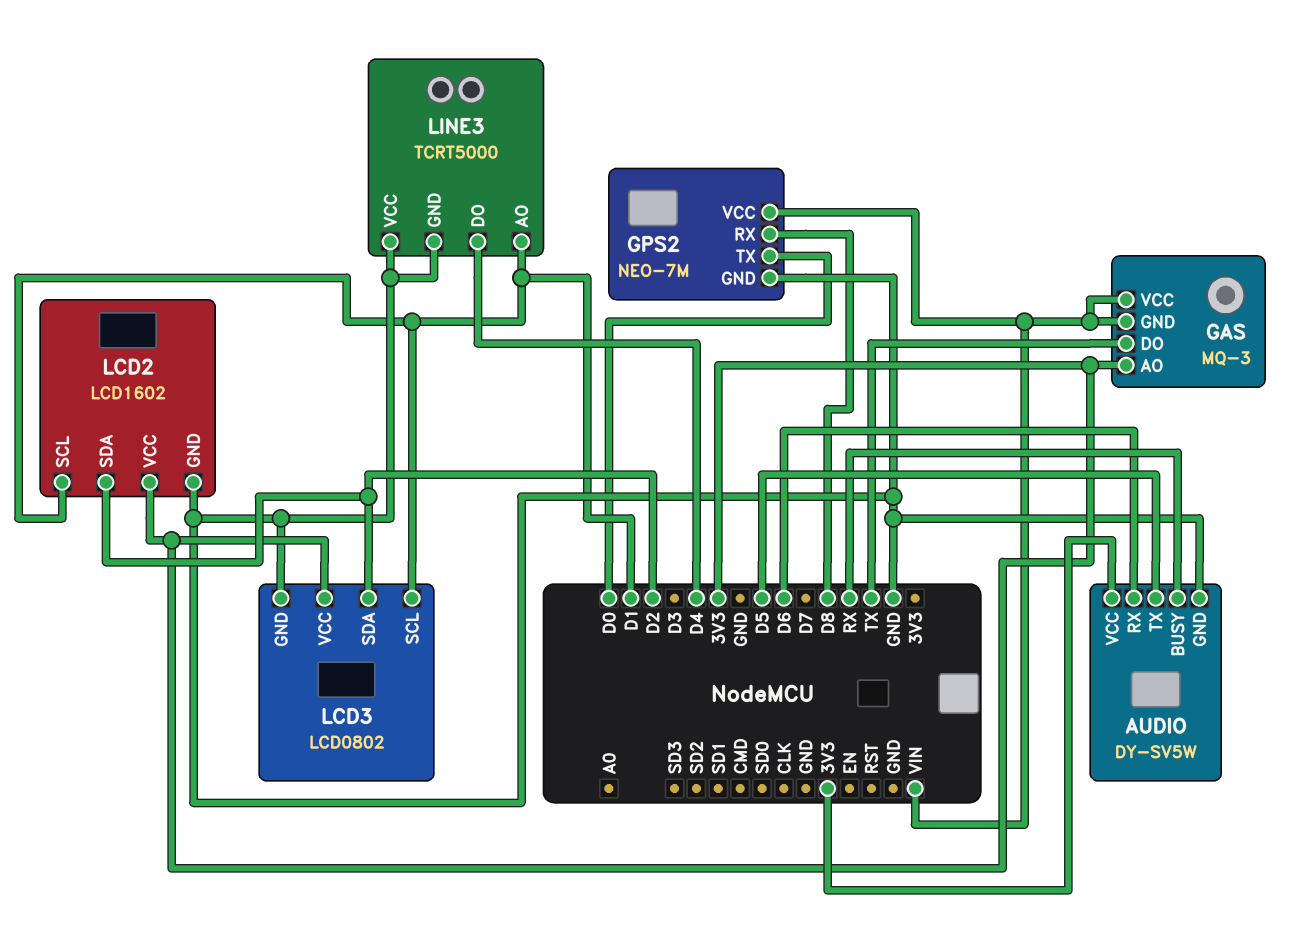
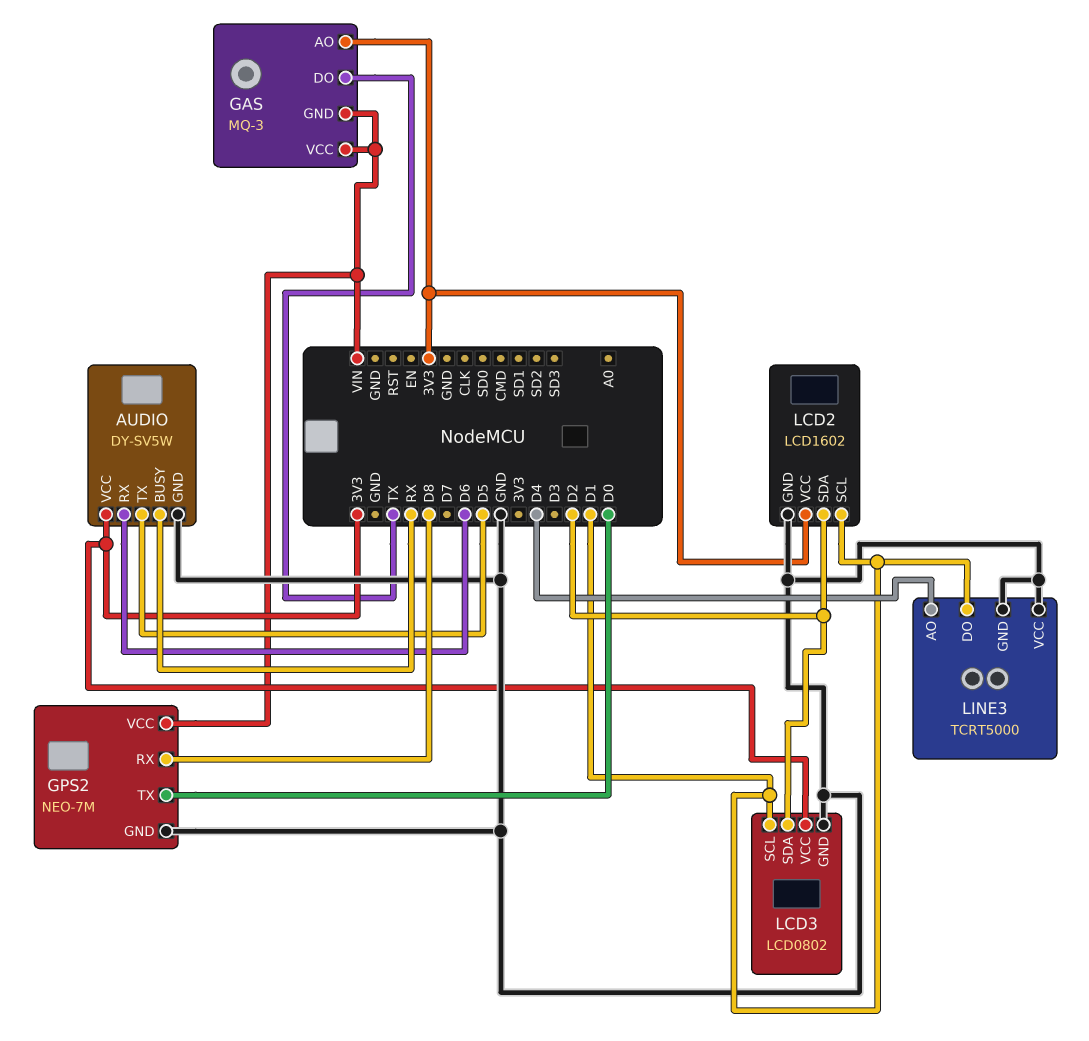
LINE3 pin AO: D1 -> D4
LINE3 pin DO: D4 -> D1

